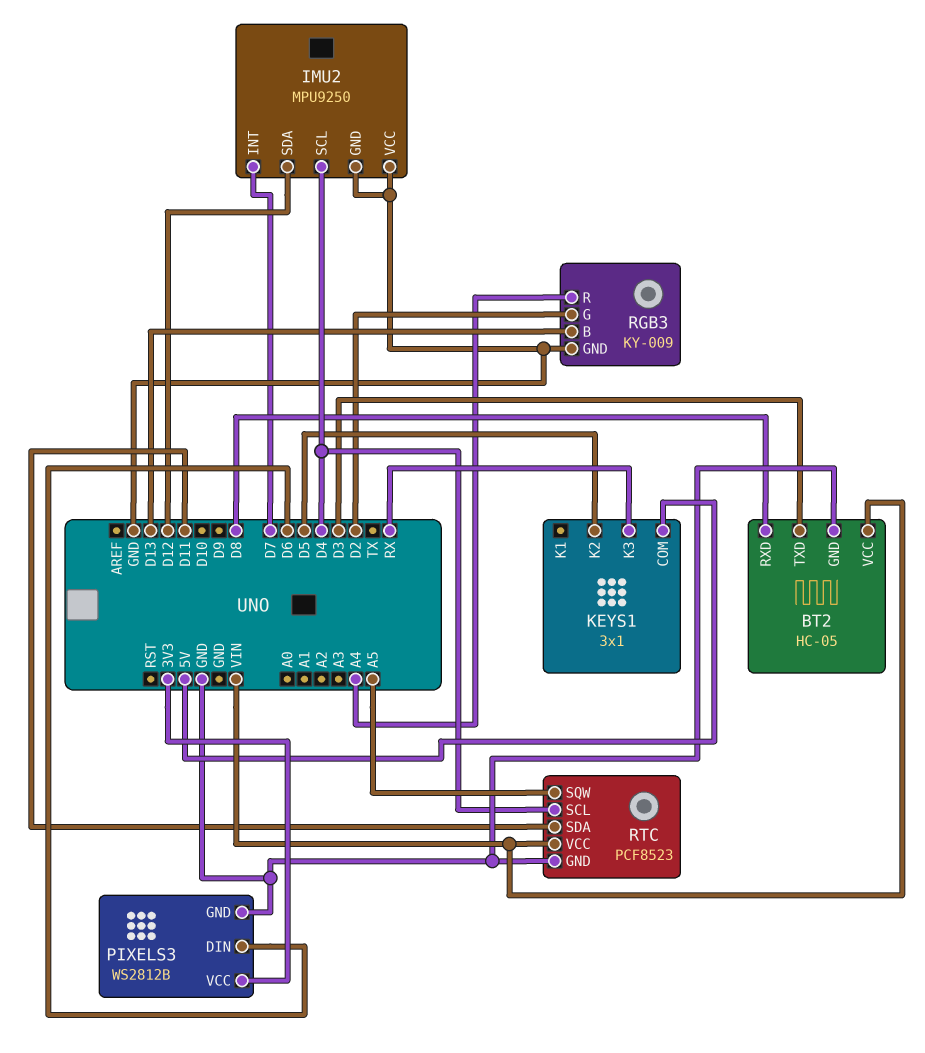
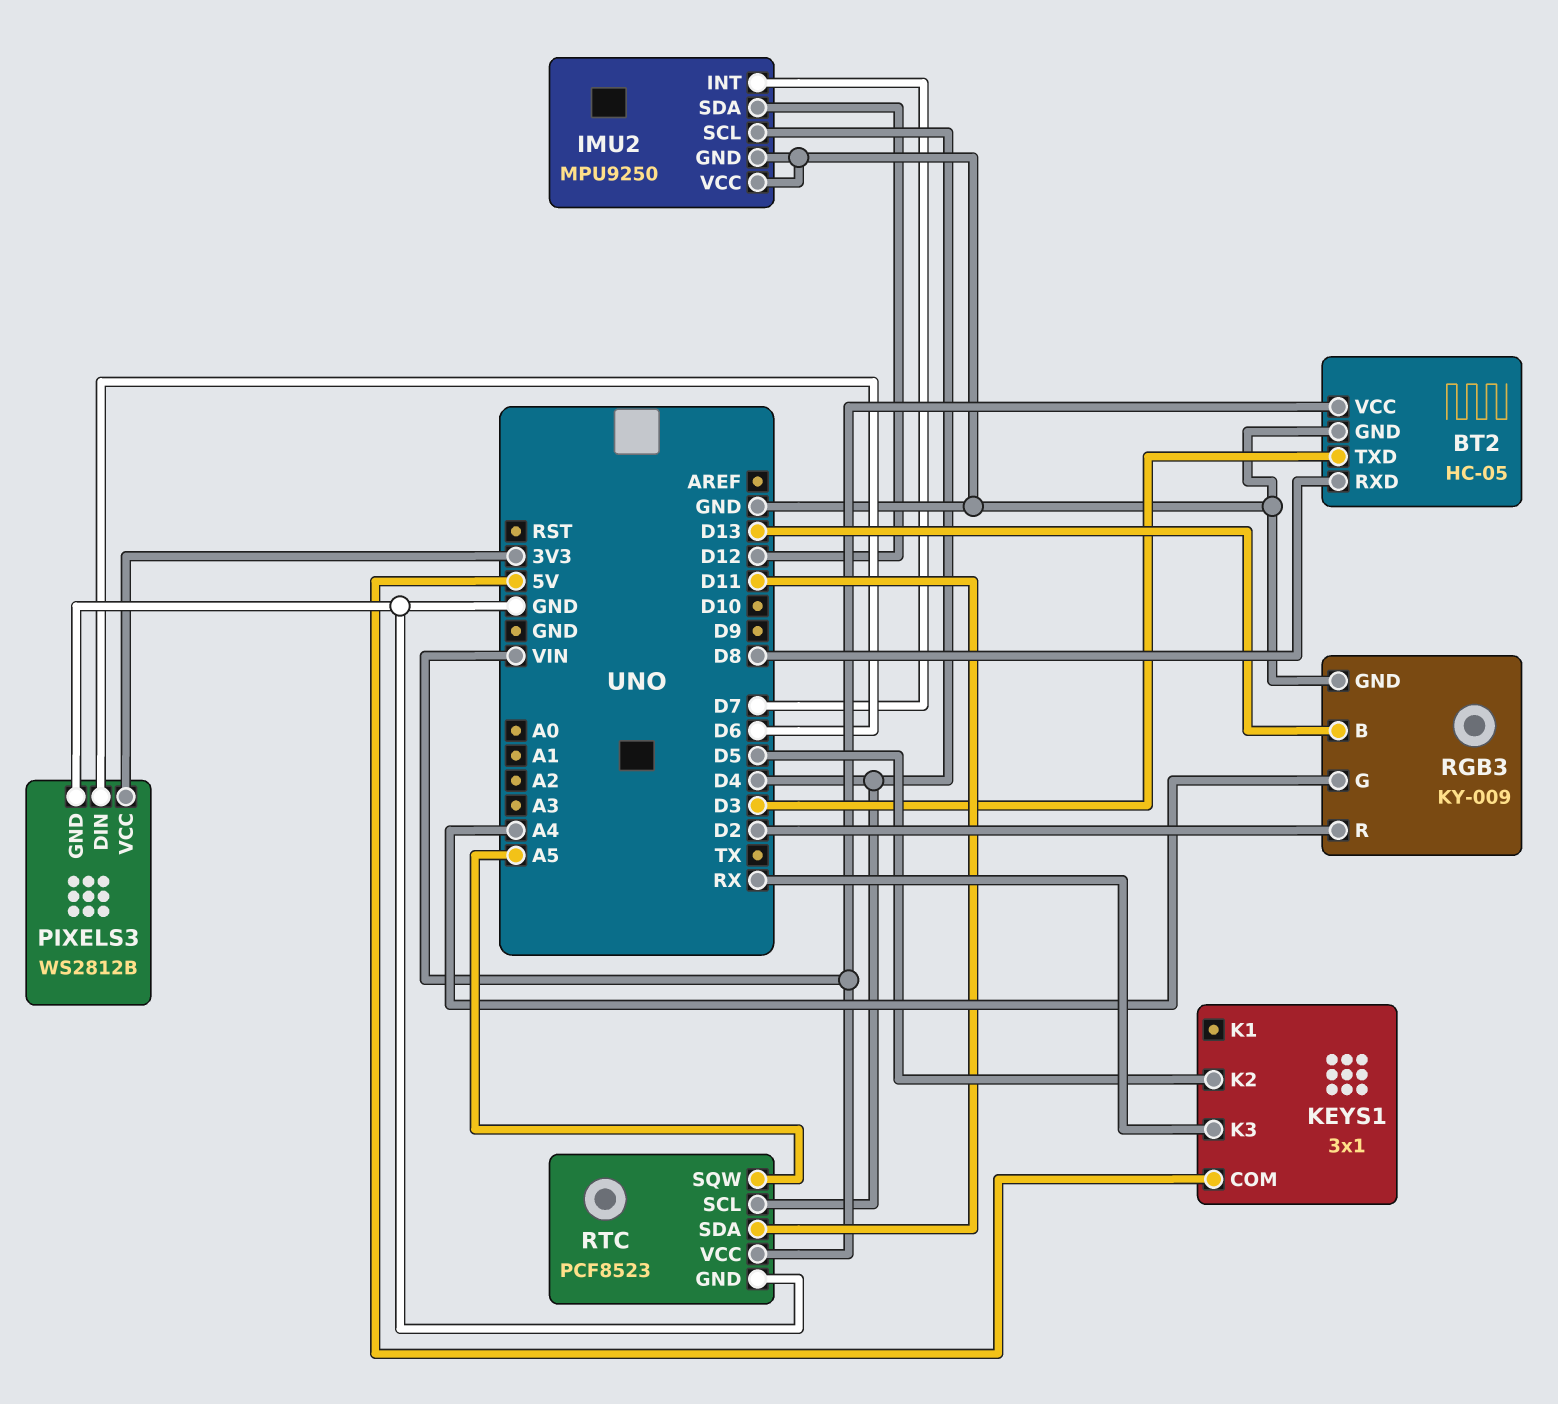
RGB3 pin G: D2 -> A4
RGB3 pin R: A4 -> D2

